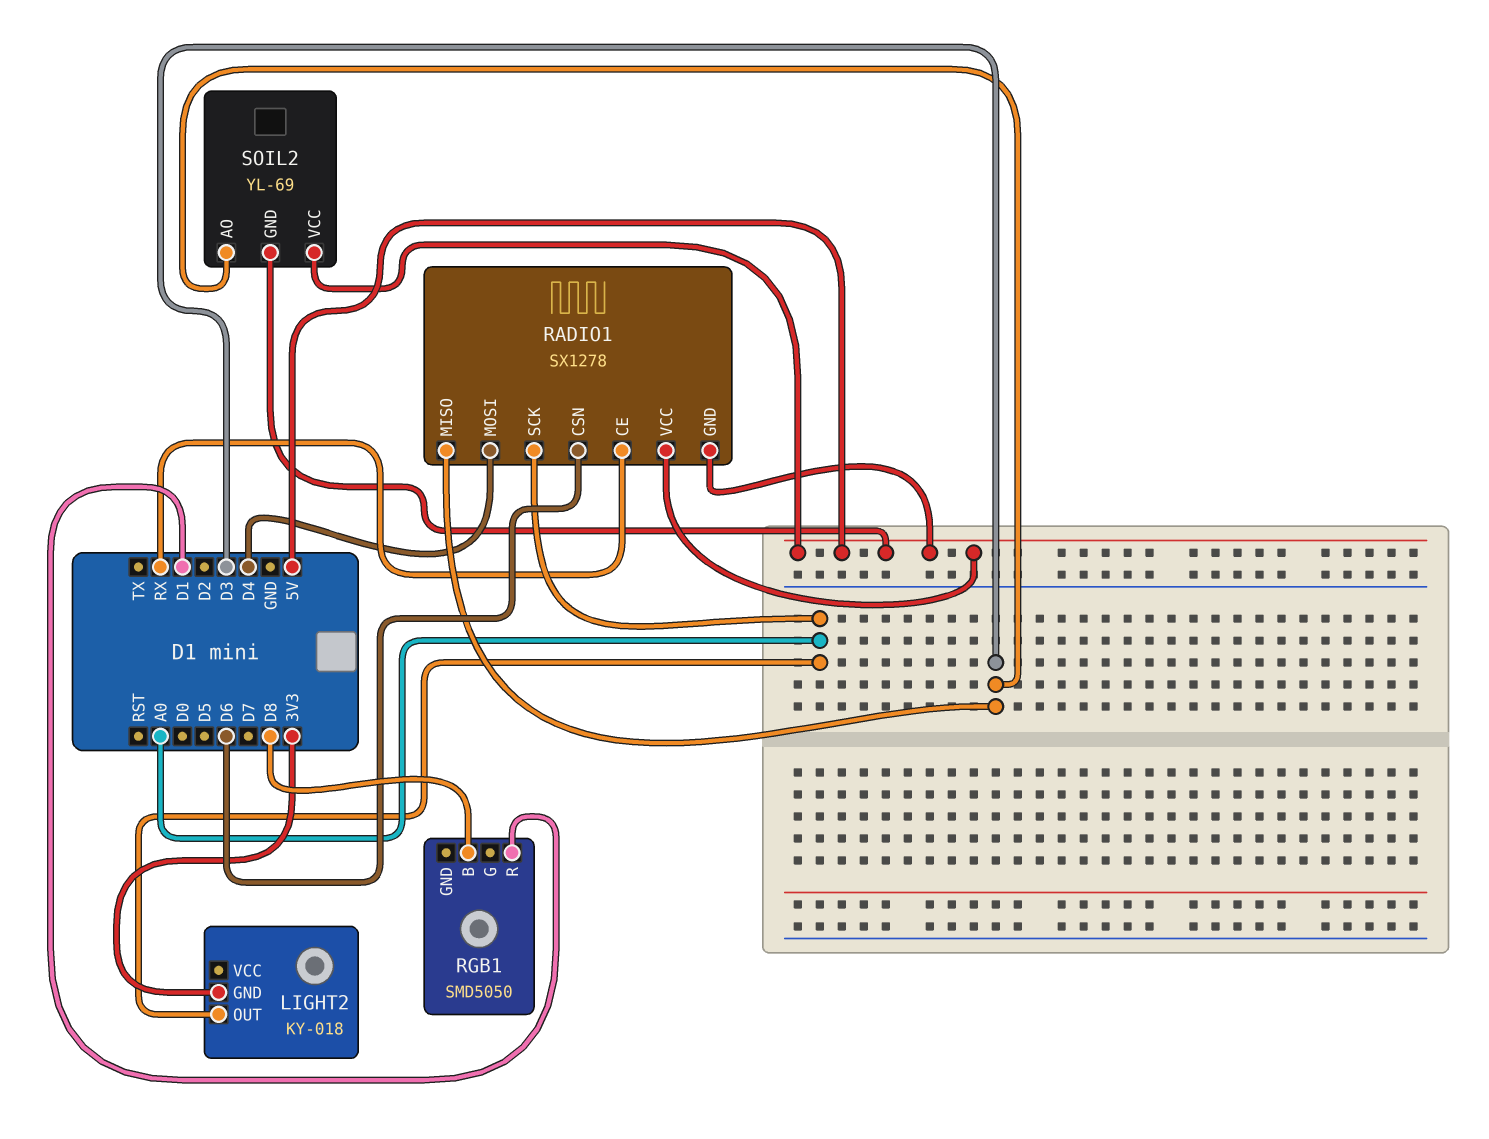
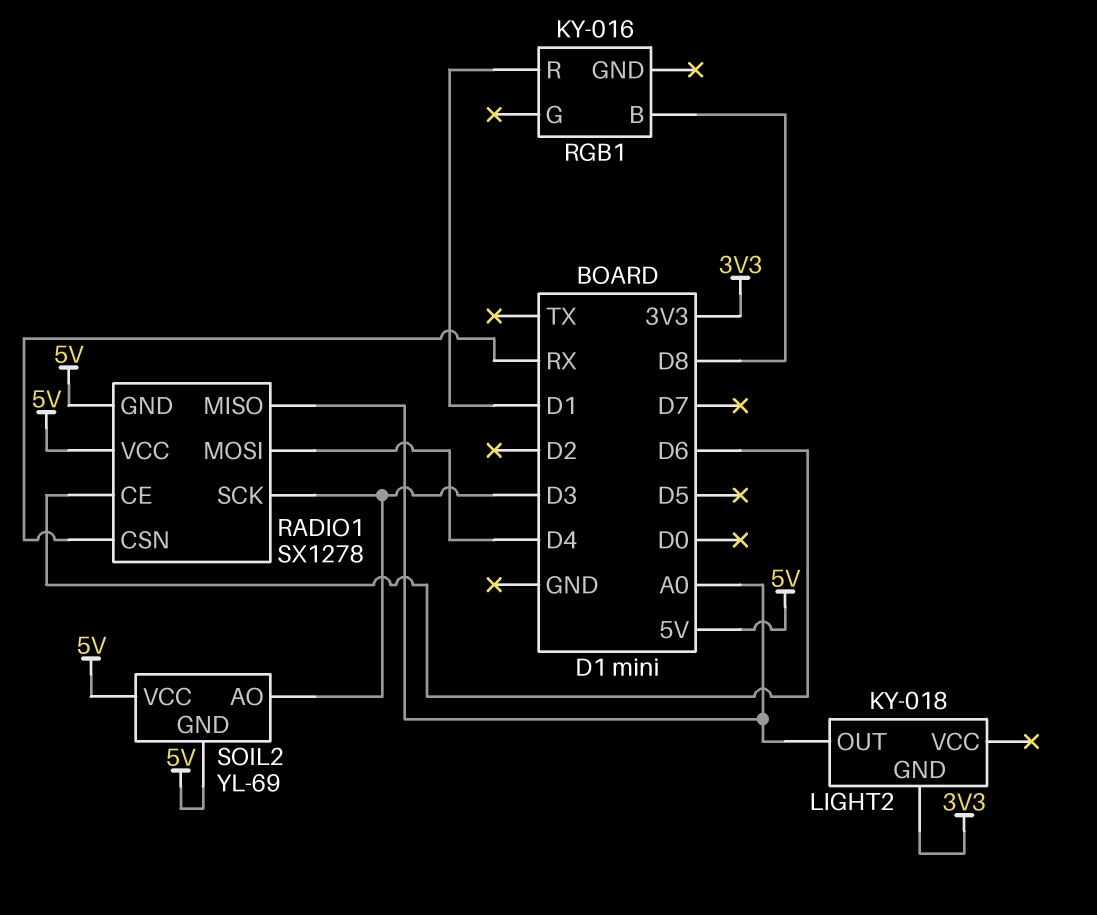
RADIO1 pin CE: RX -> D6
RADIO1 pin CSN: D6 -> RX
RADIO1 pin MISO: D3 -> A0
RADIO1 pin SCK: A0 -> D3
RGB1: SMD5050 -> KY-016

